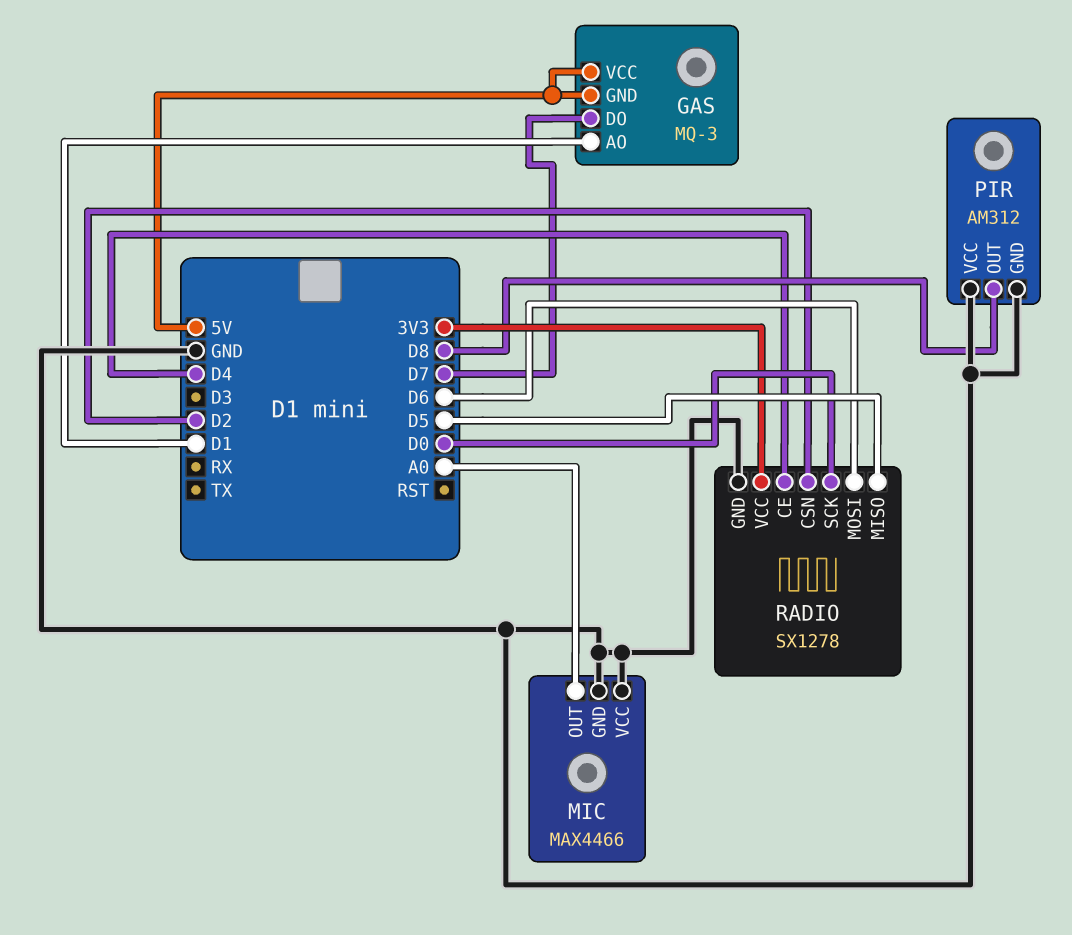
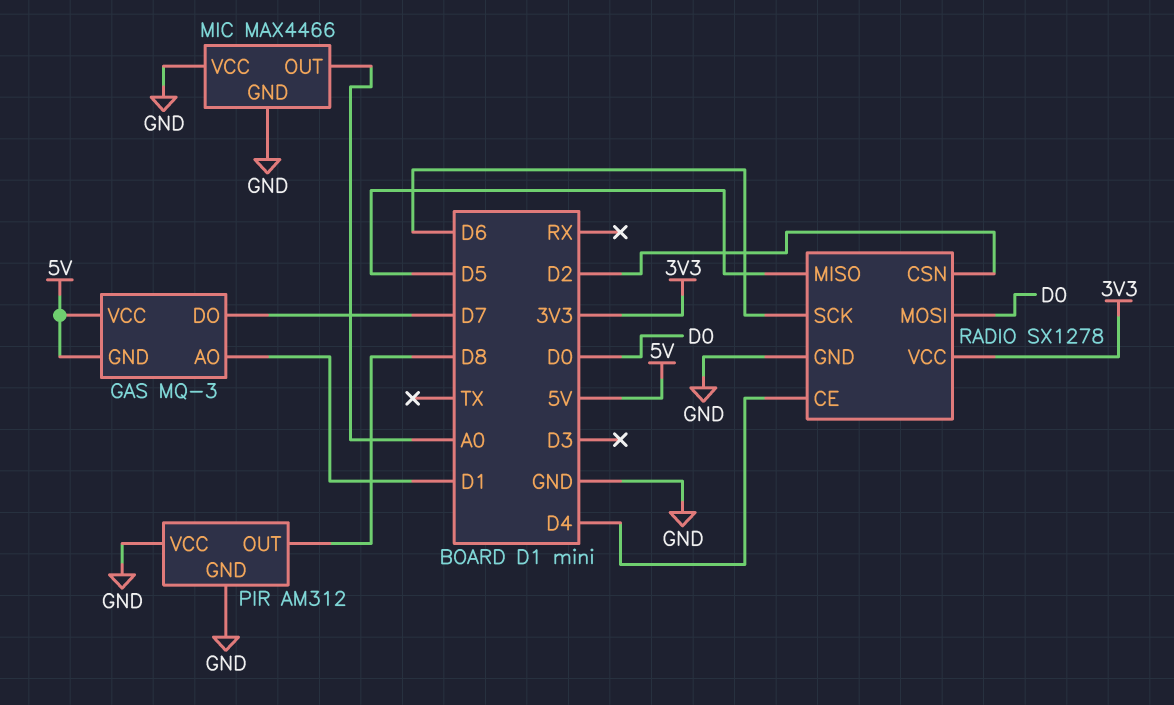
RADIO pin MOSI: D6 -> D0
RADIO pin SCK: D0 -> D6

